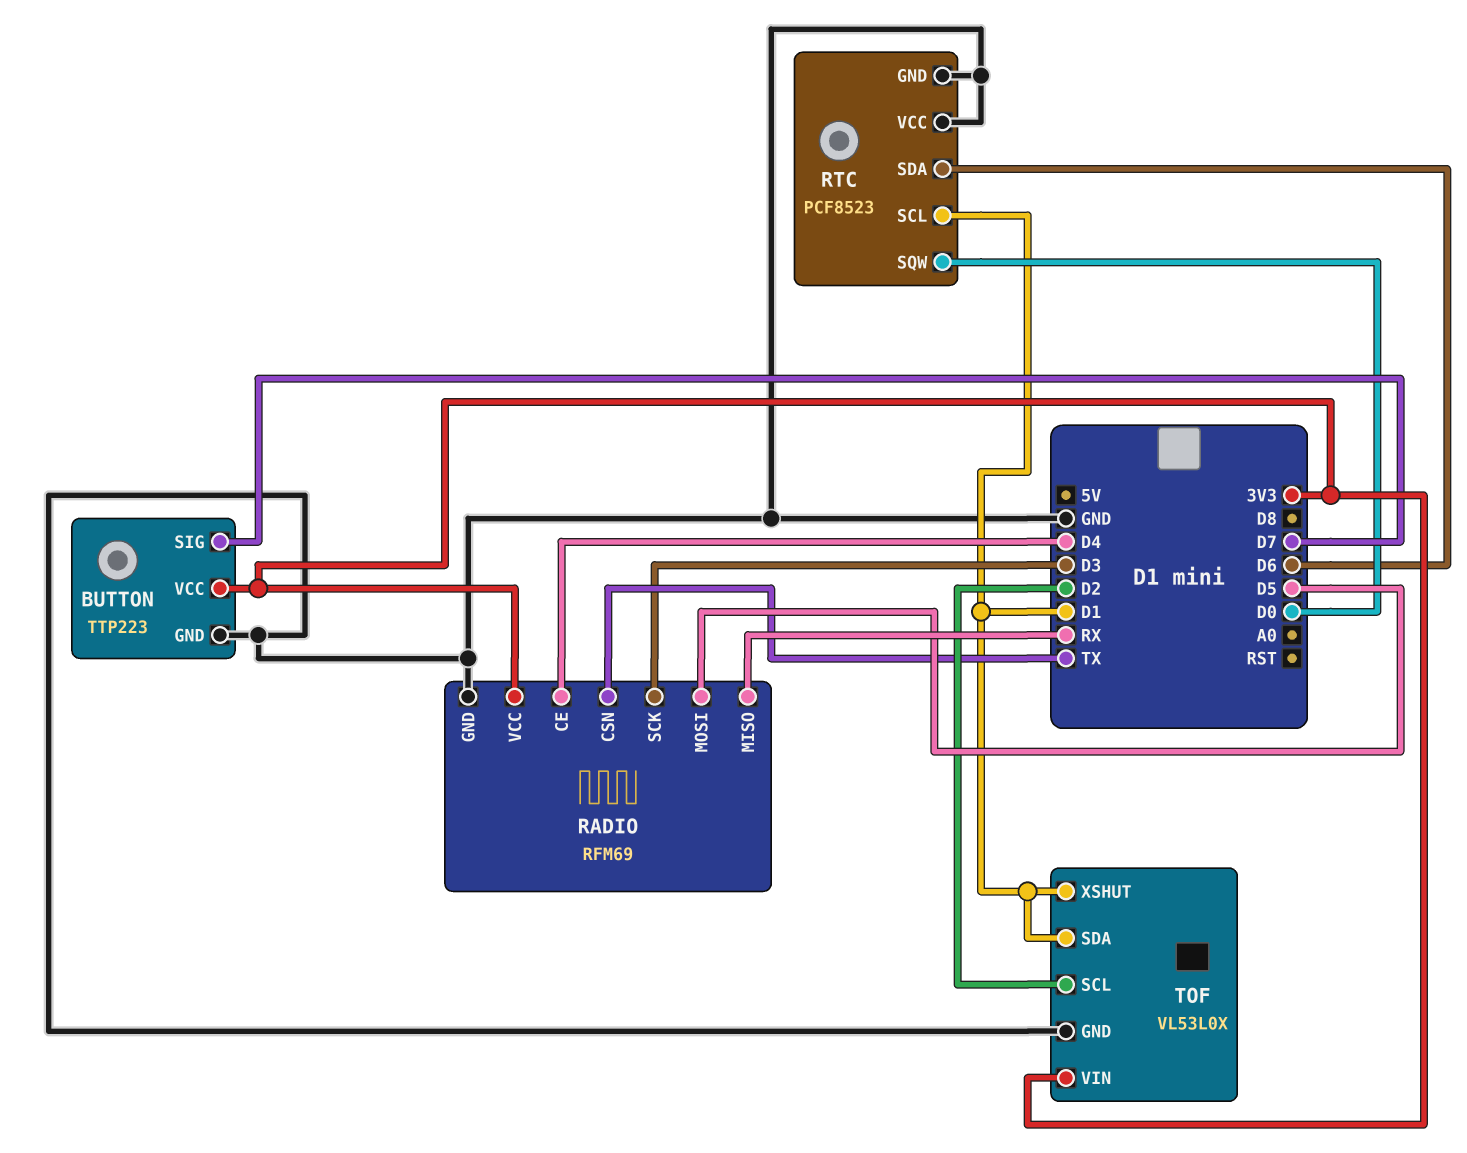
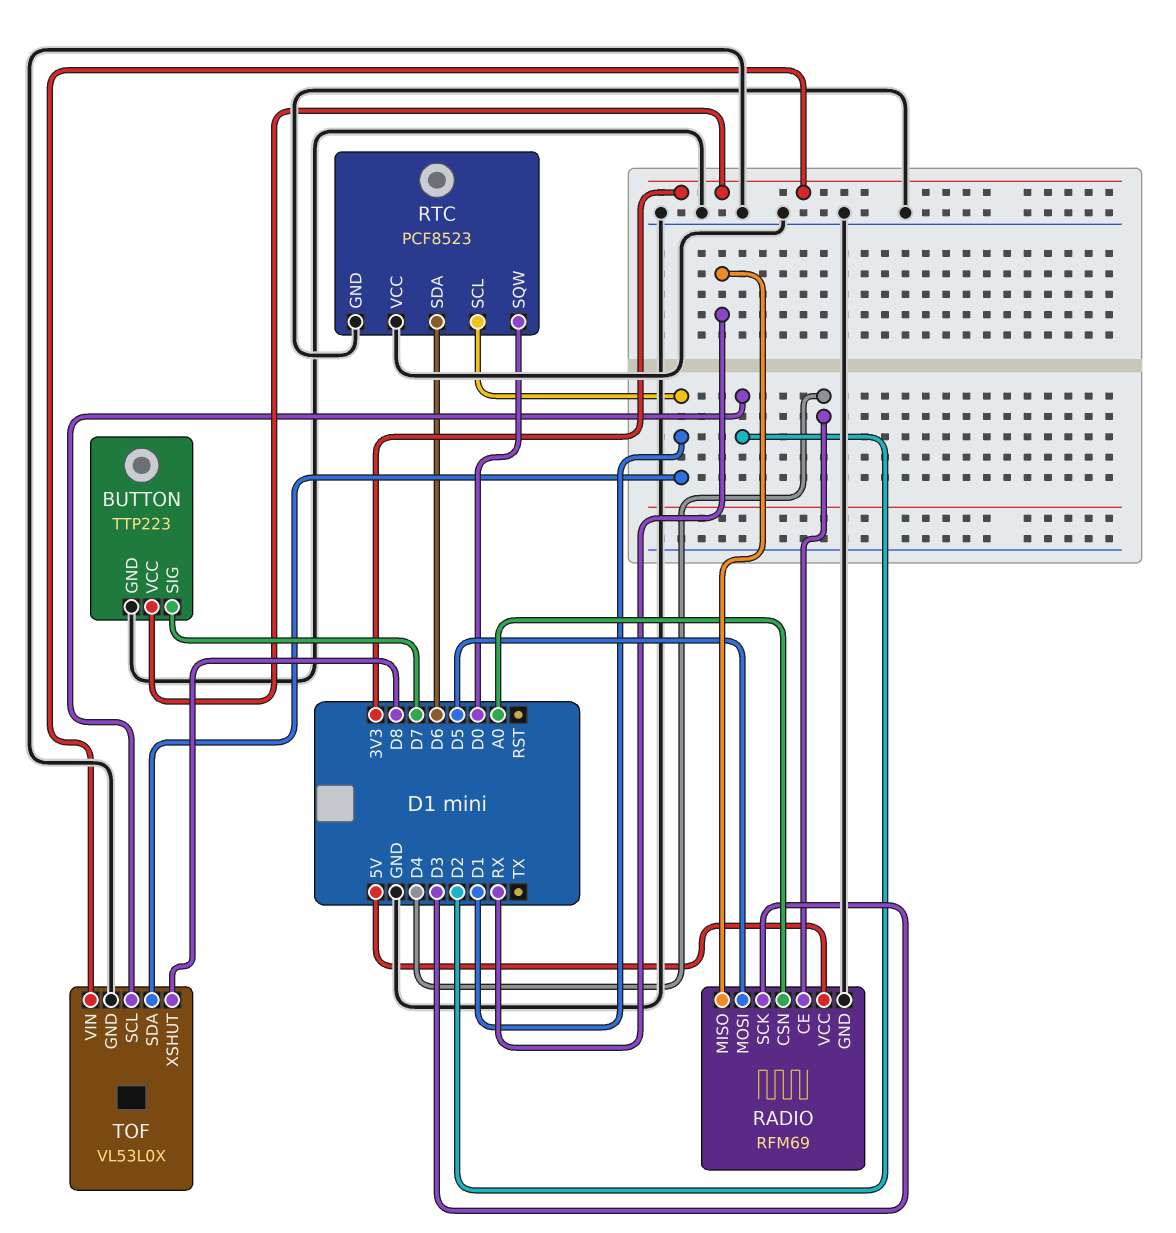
RADIO pin CSN: TX -> A0
RADIO pin VCC: 3V3 -> 5V
TOF pin XSHUT: D1 -> D8

